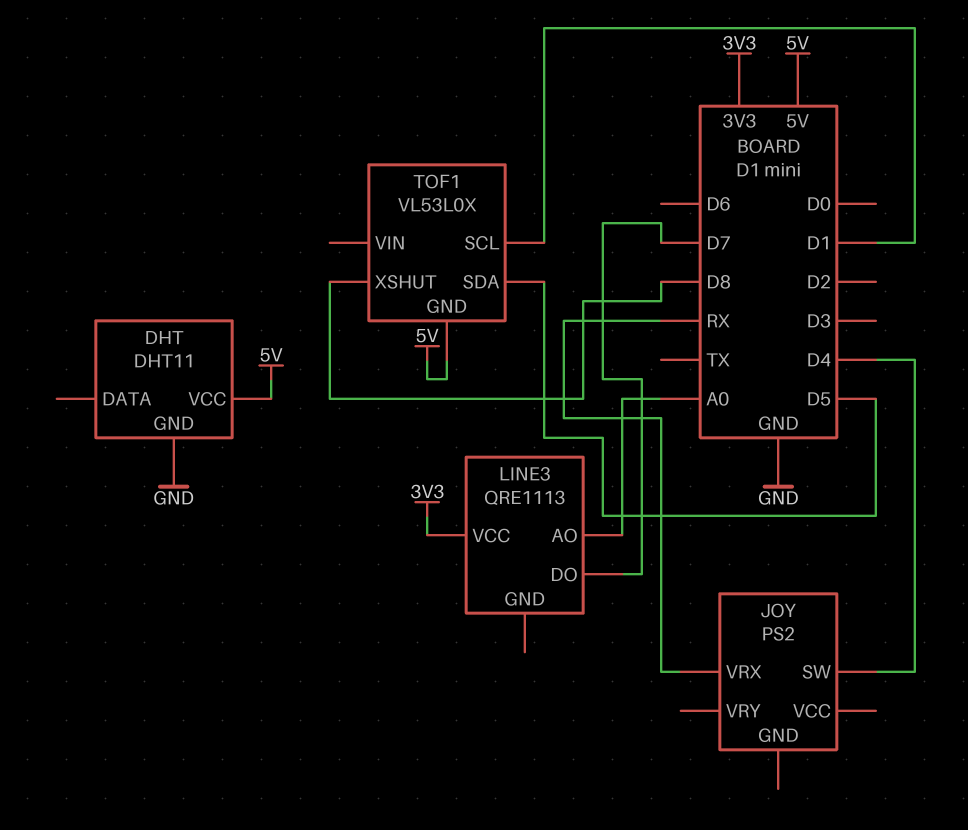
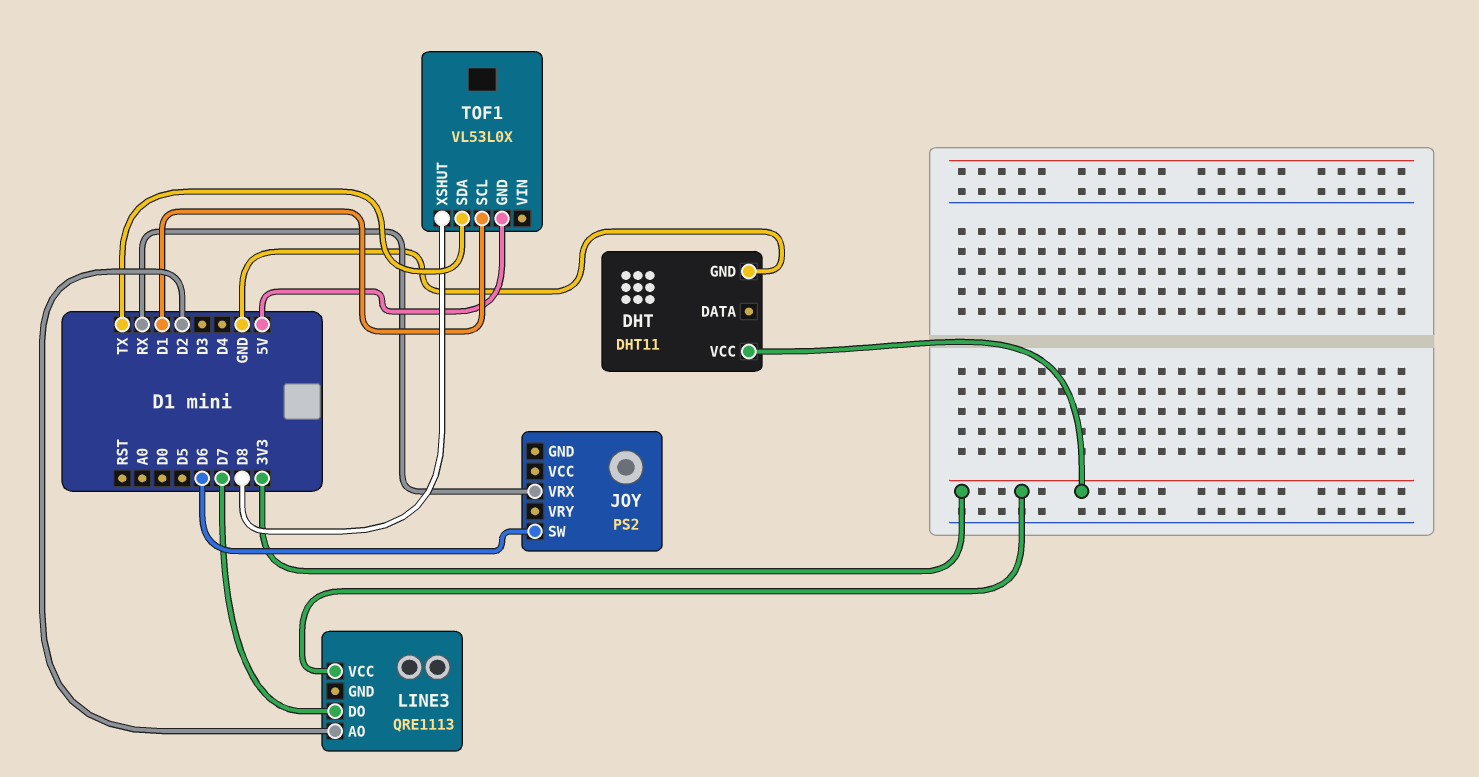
DHT pin VCC: 5V -> 3V3
JOY pin SW: D4 -> D6
LINE3 pin AO: A0 -> D2
TOF1 pin SDA: D5 -> TX

